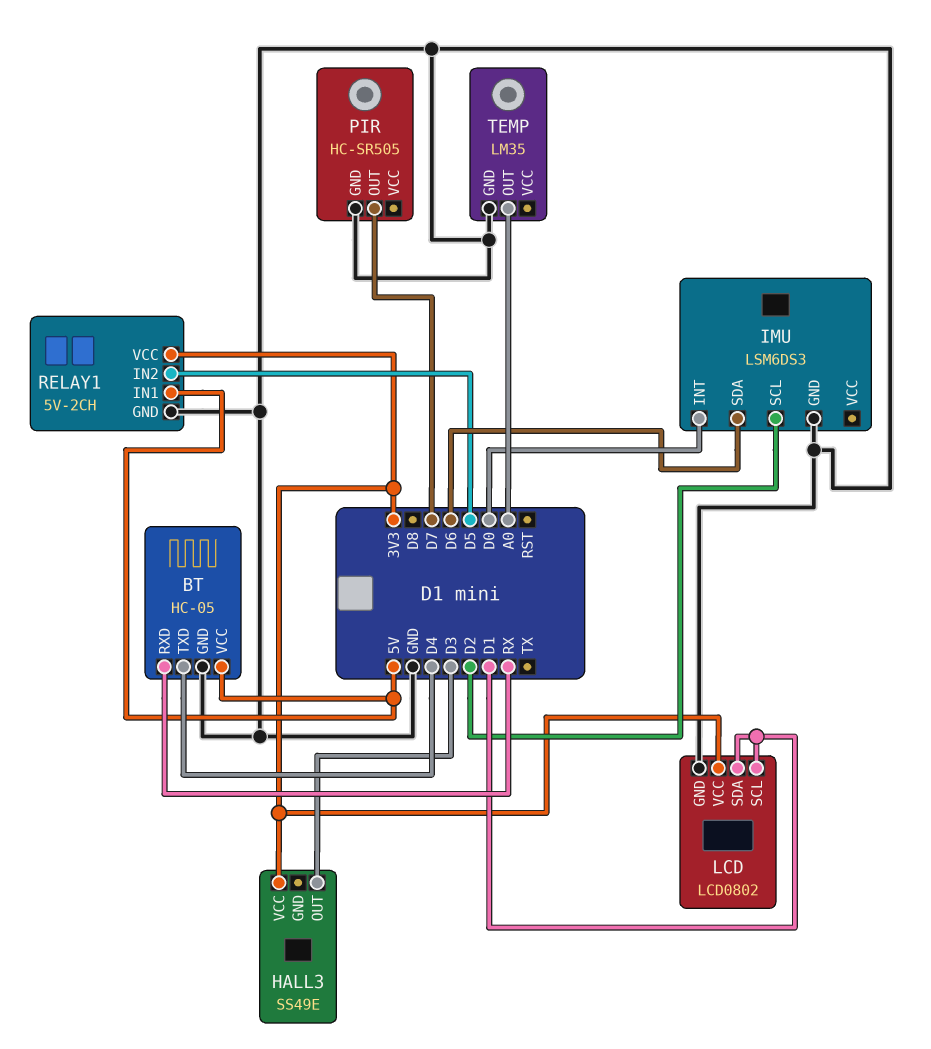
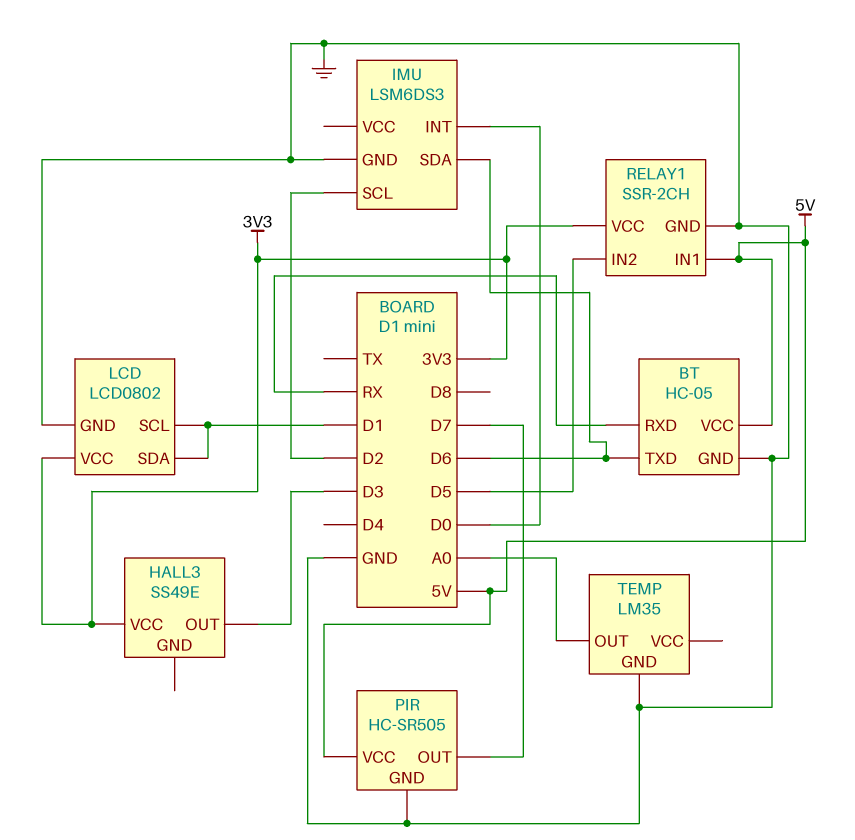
BT pin TXD: D4 -> D6
PIR pin VCC: none -> 5V
RELAY1: 5V-2CH -> SSR-2CH

